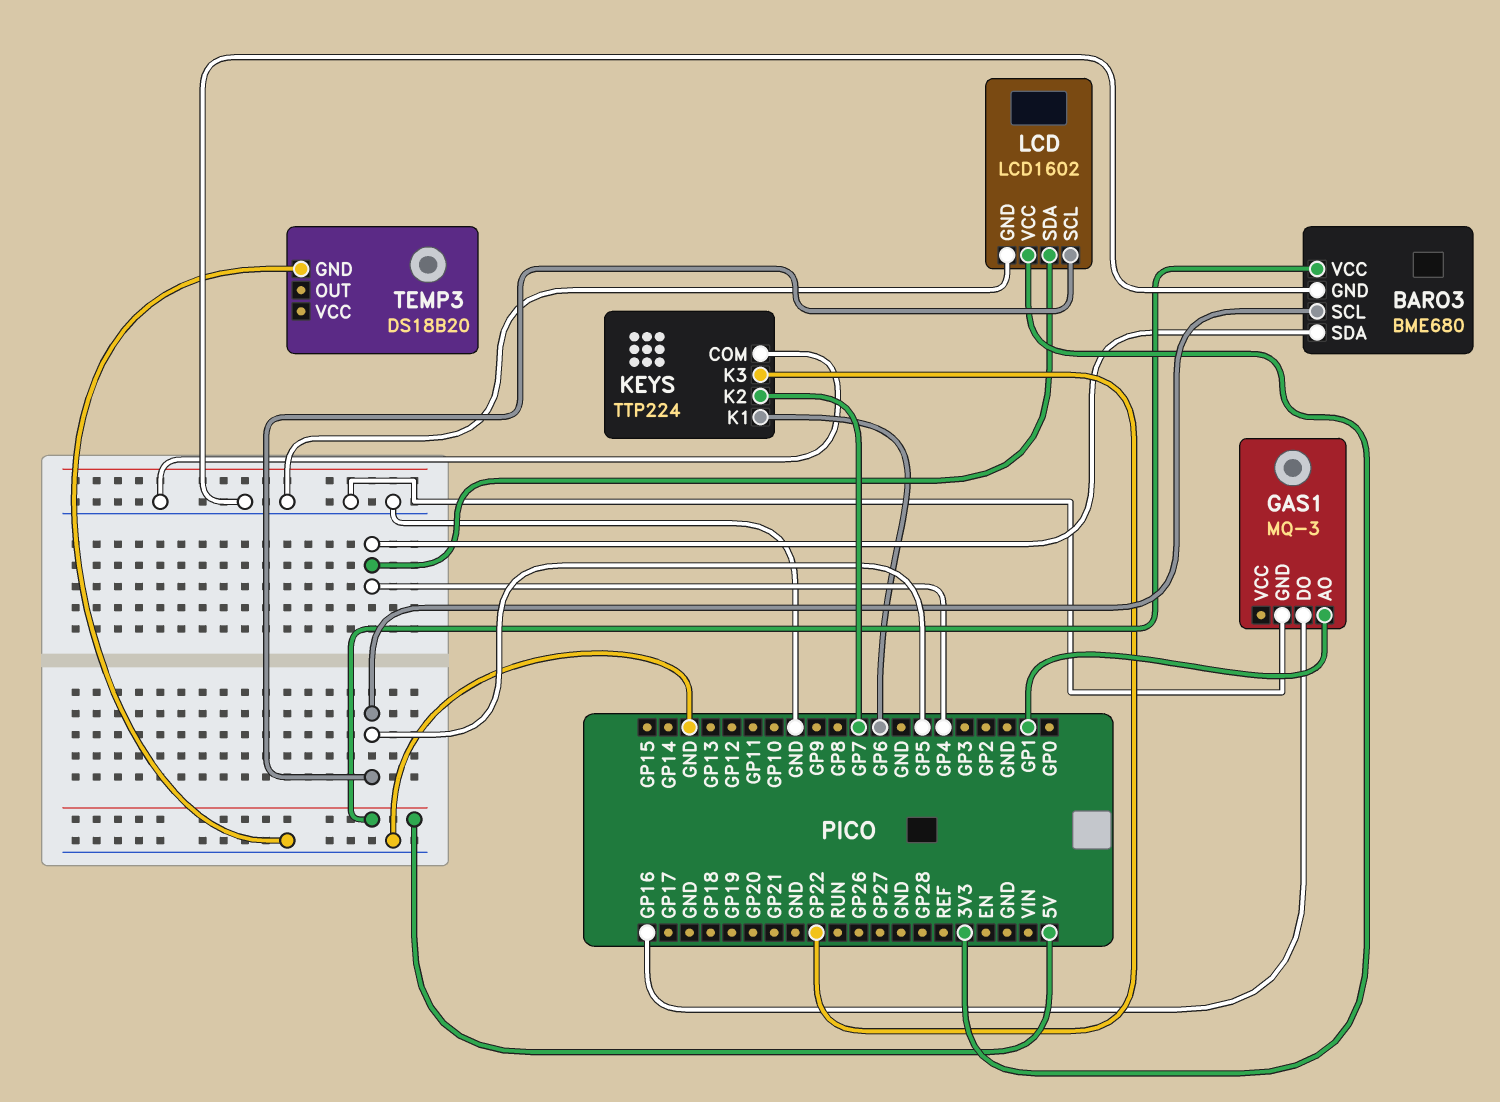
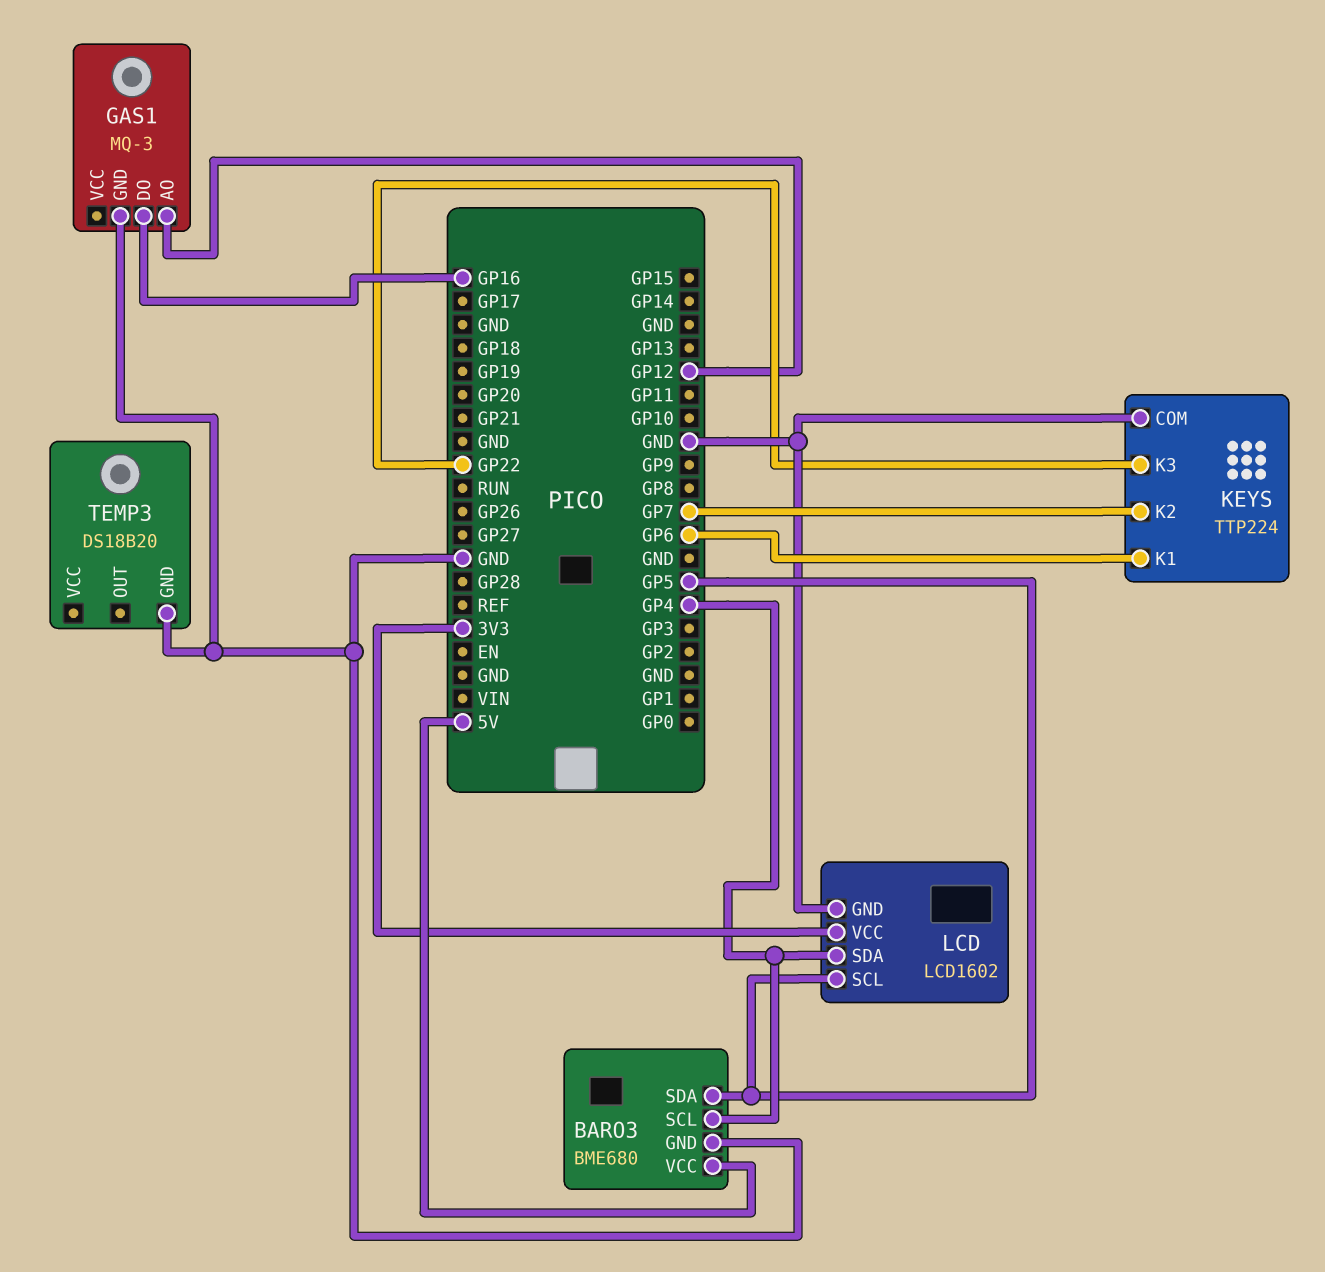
BARO3 pin SCL: GP5 -> GP4
BARO3 pin SDA: GP4 -> GP5
GAS1 pin AO: GP1 -> GP12

